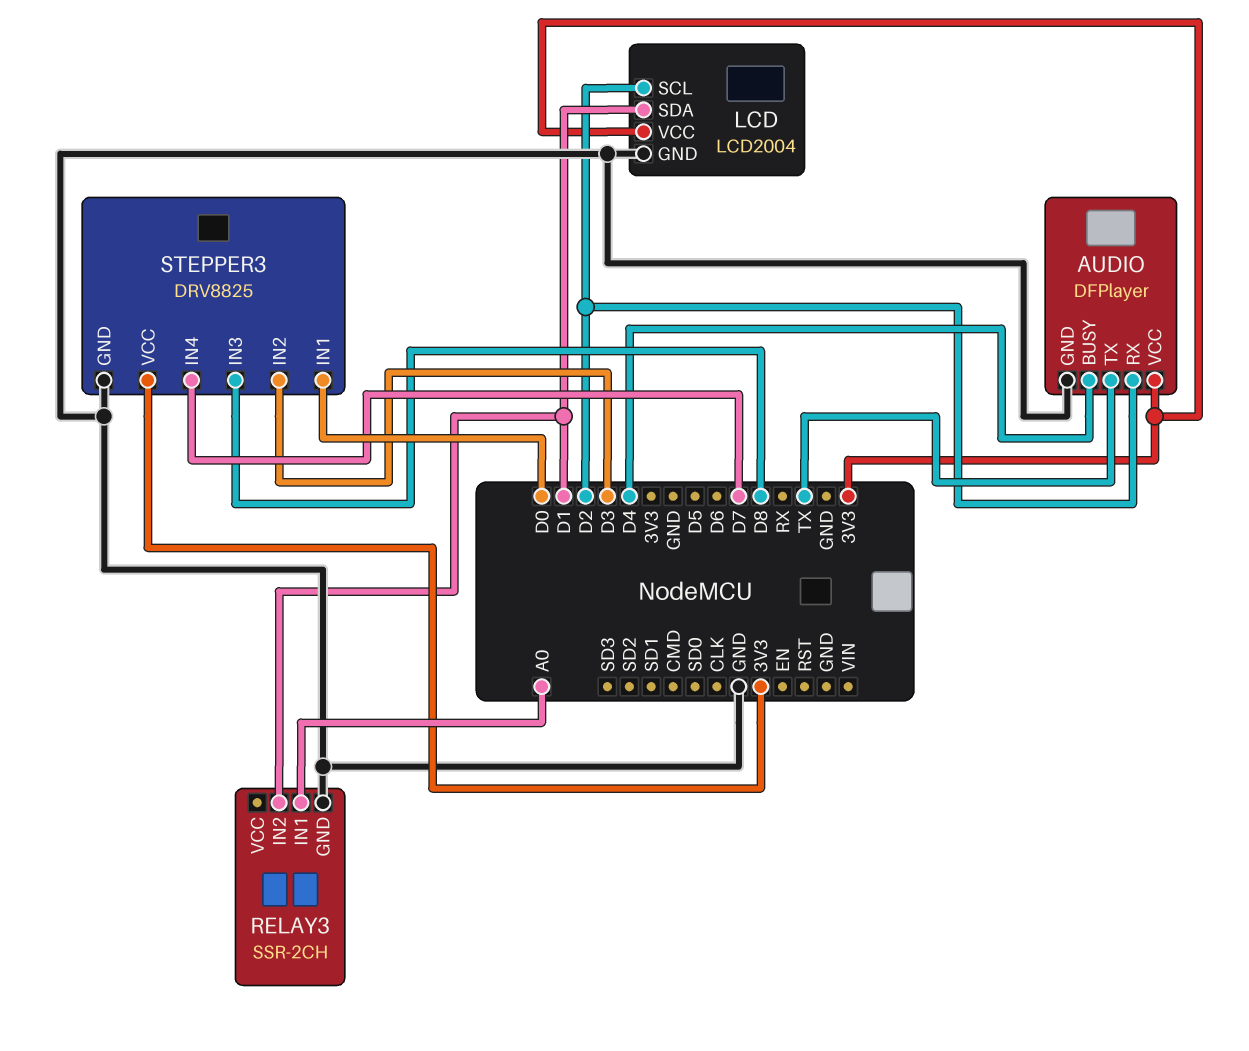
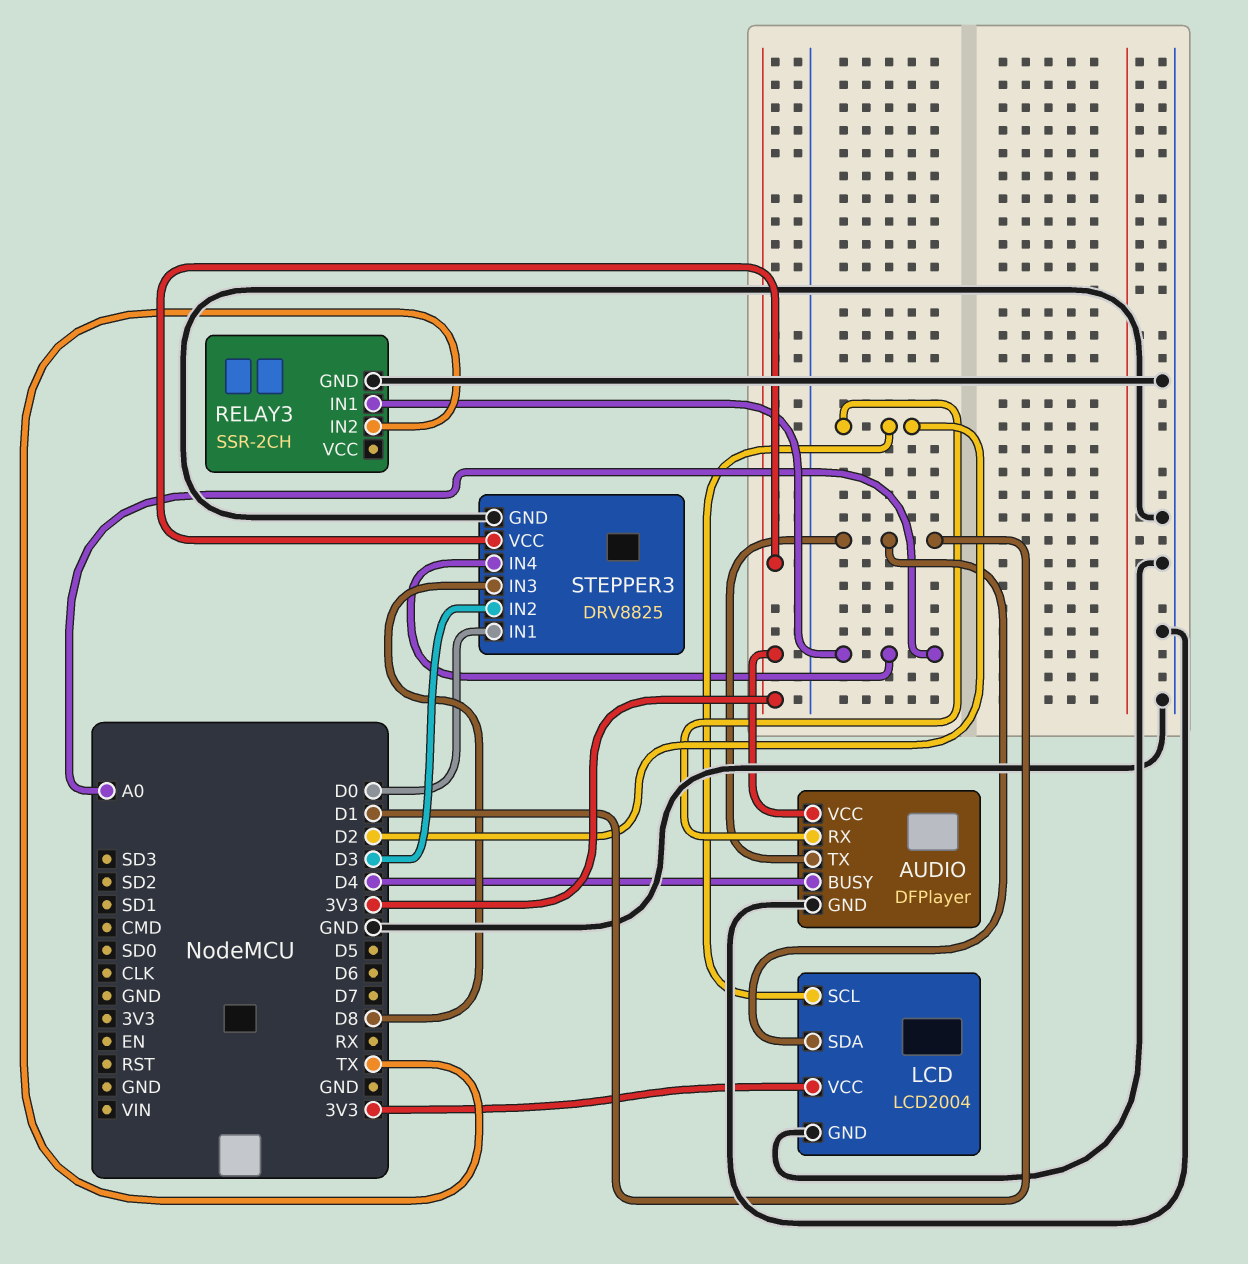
AUDIO pin TX: TX -> D1
RELAY3 pin IN2: D1 -> TX
STEPPER3 pin IN4: D7 -> A0

